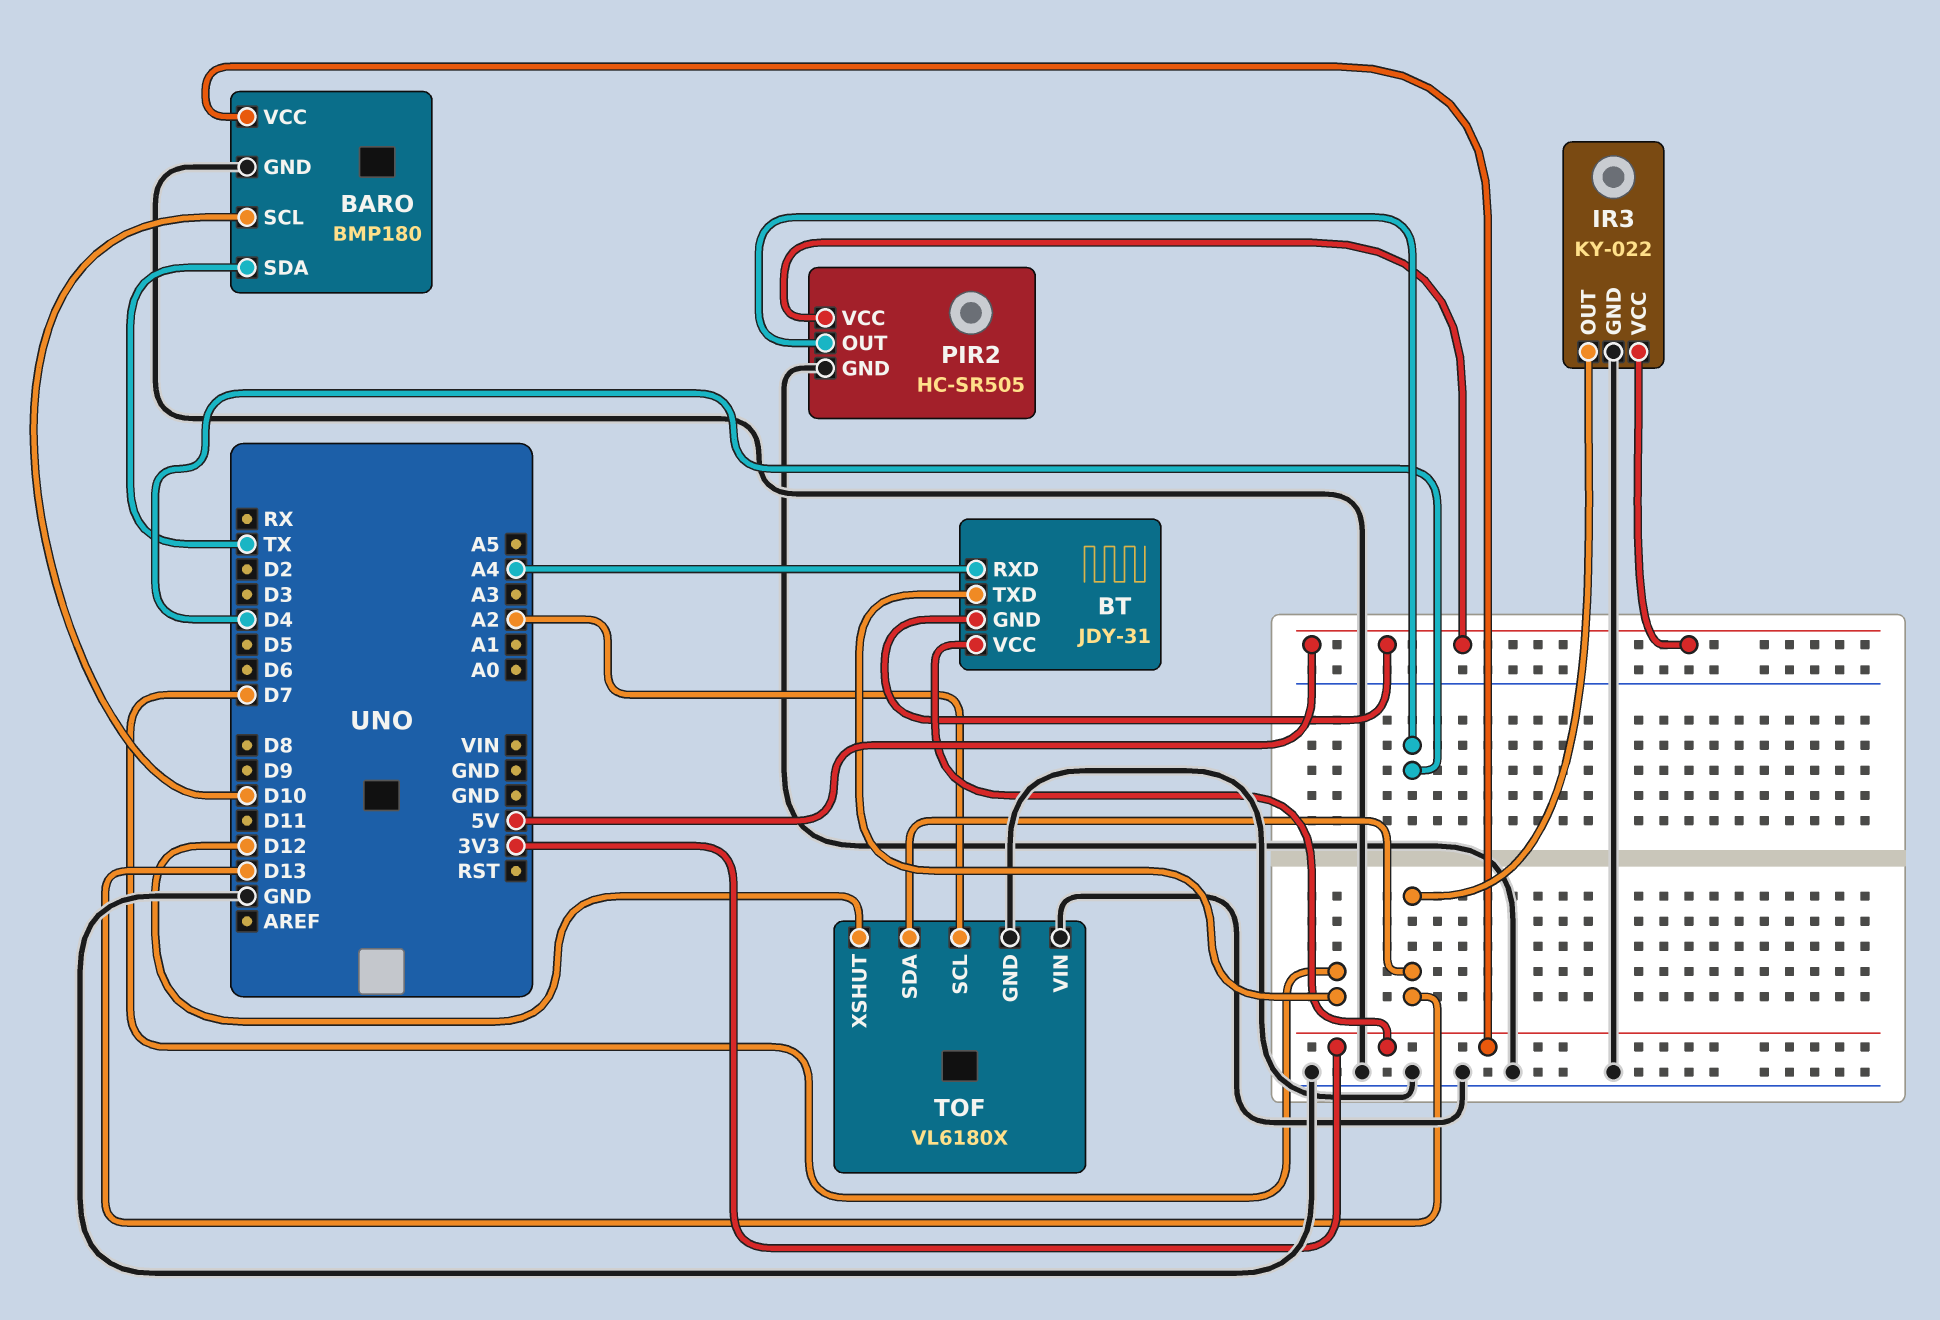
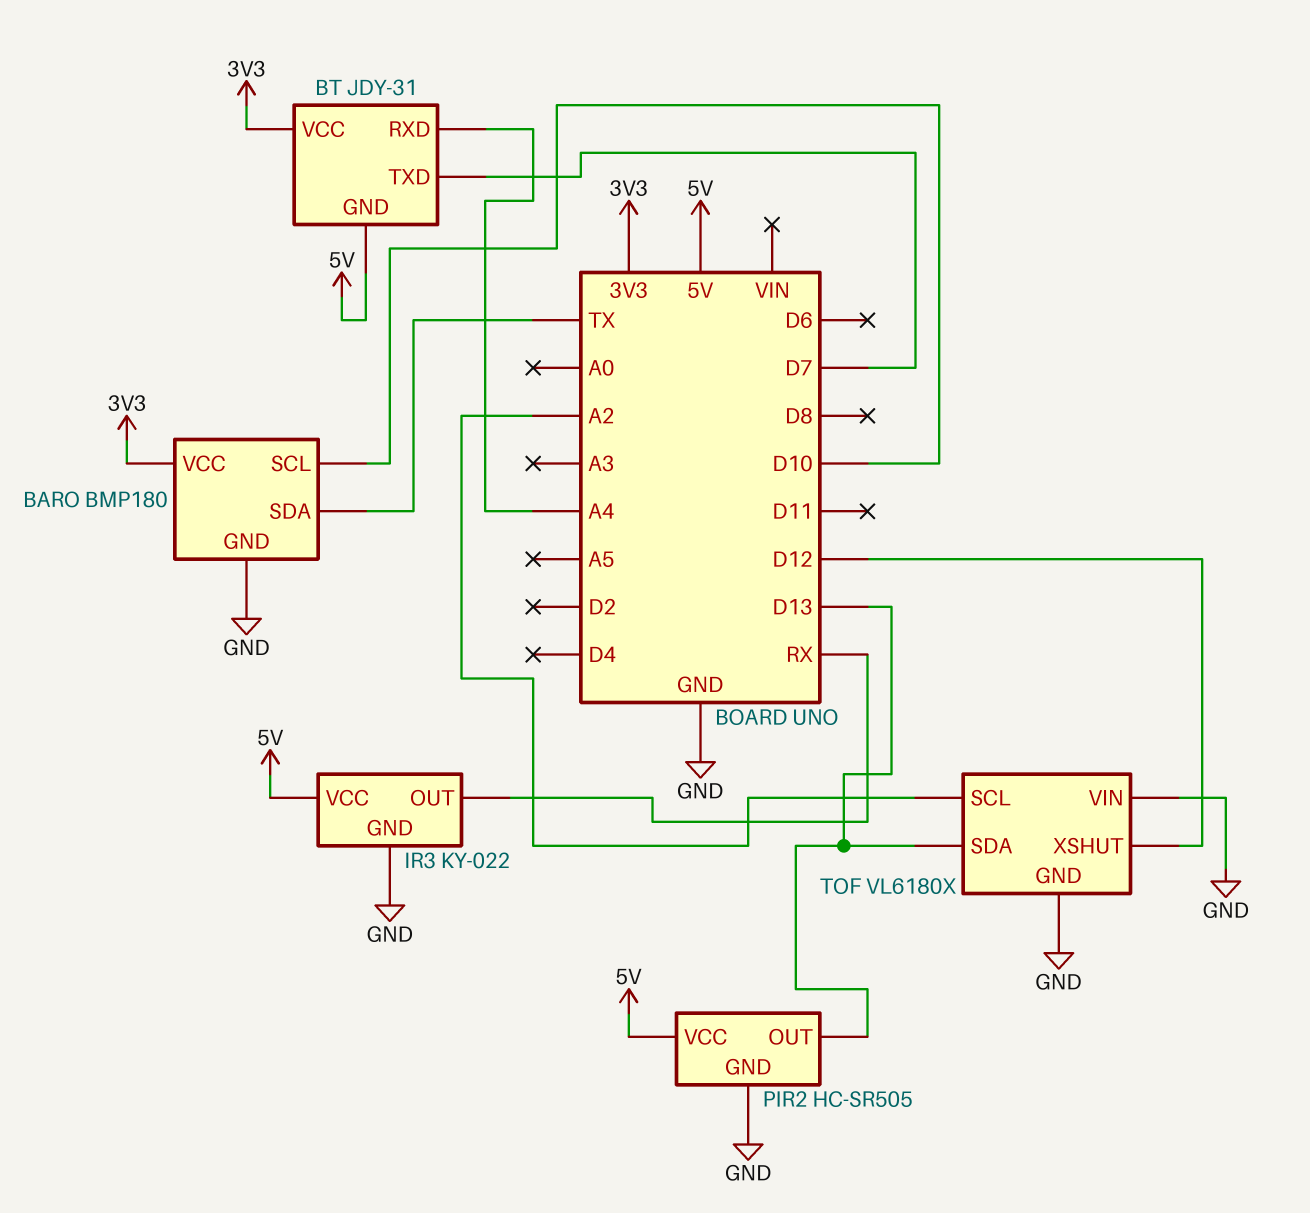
IR3 pin OUT: D13 -> RX
PIR2 pin OUT: D4 -> D13

